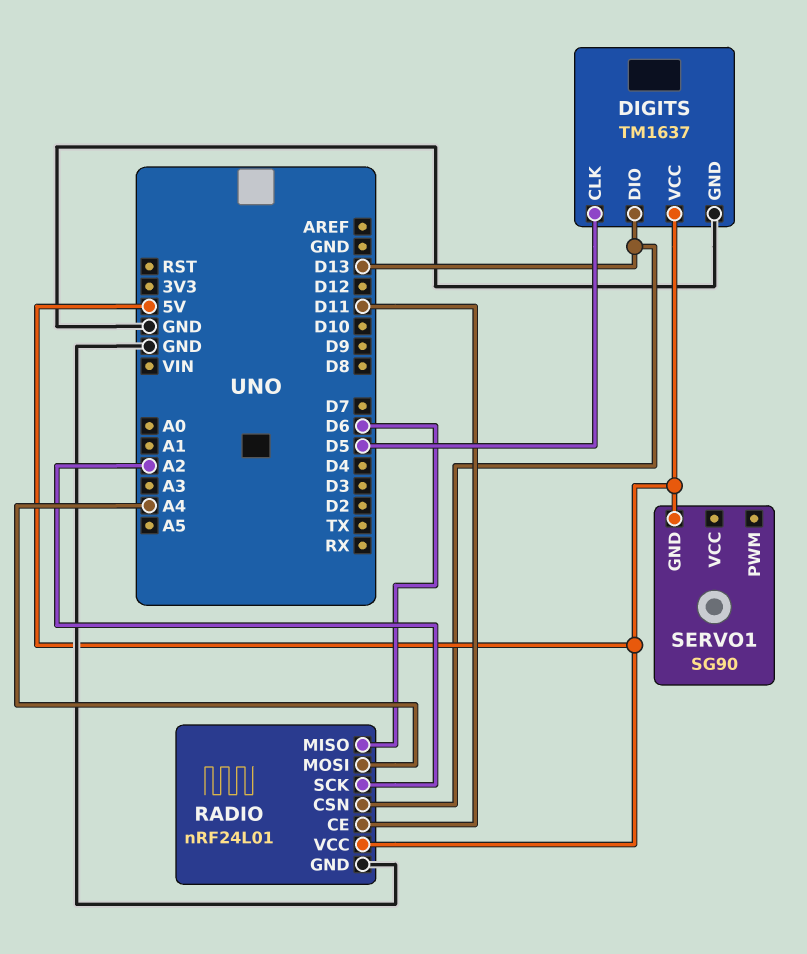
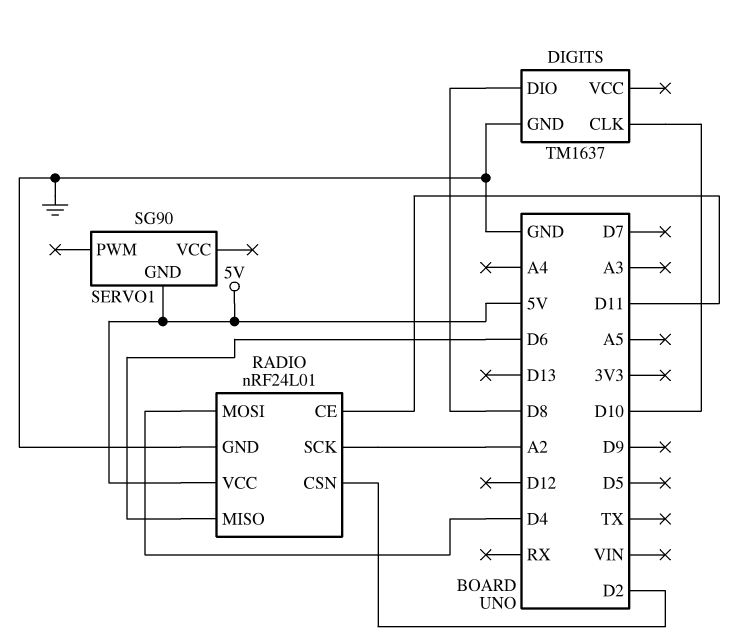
DIGITS pin CLK: D5 -> D10
DIGITS pin DIO: D13 -> D8
DIGITS pin VCC: 5V -> none
RADIO pin CSN: D13 -> D2
RADIO pin MOSI: A4 -> D4

